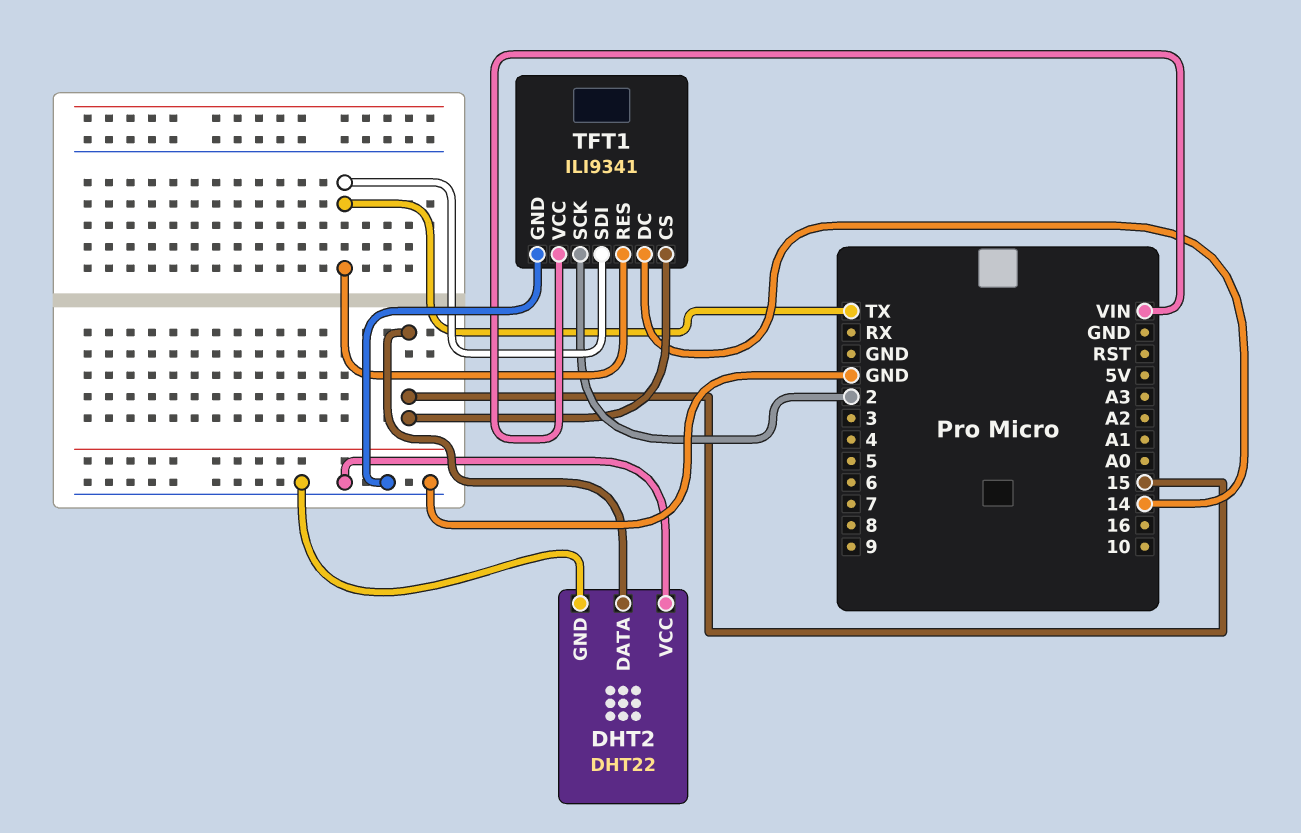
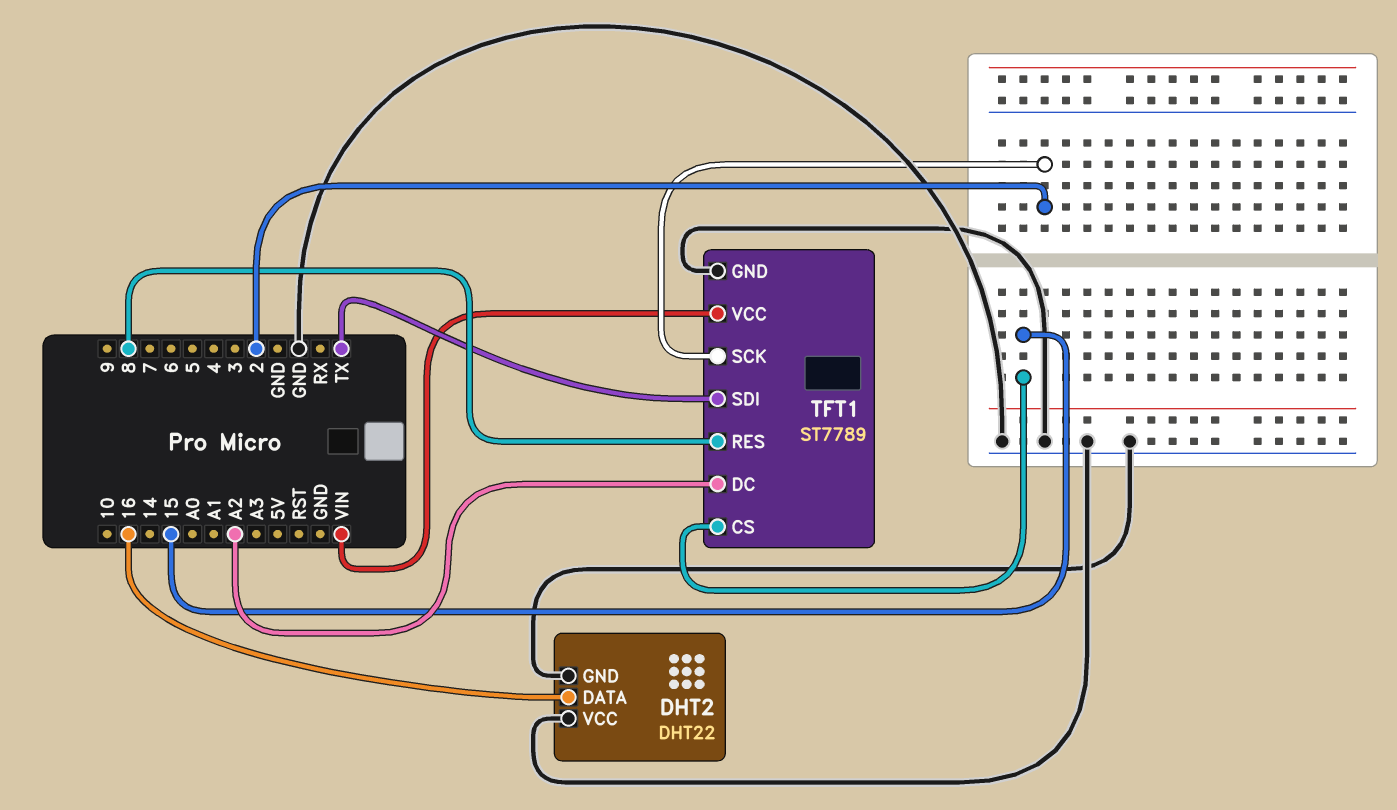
DHT2 pin DATA: 15 -> 16
TFT1: ILI9341 -> ST7789
TFT1 pin DC: 14 -> A2
TFT1 pin RES: TX -> 8

